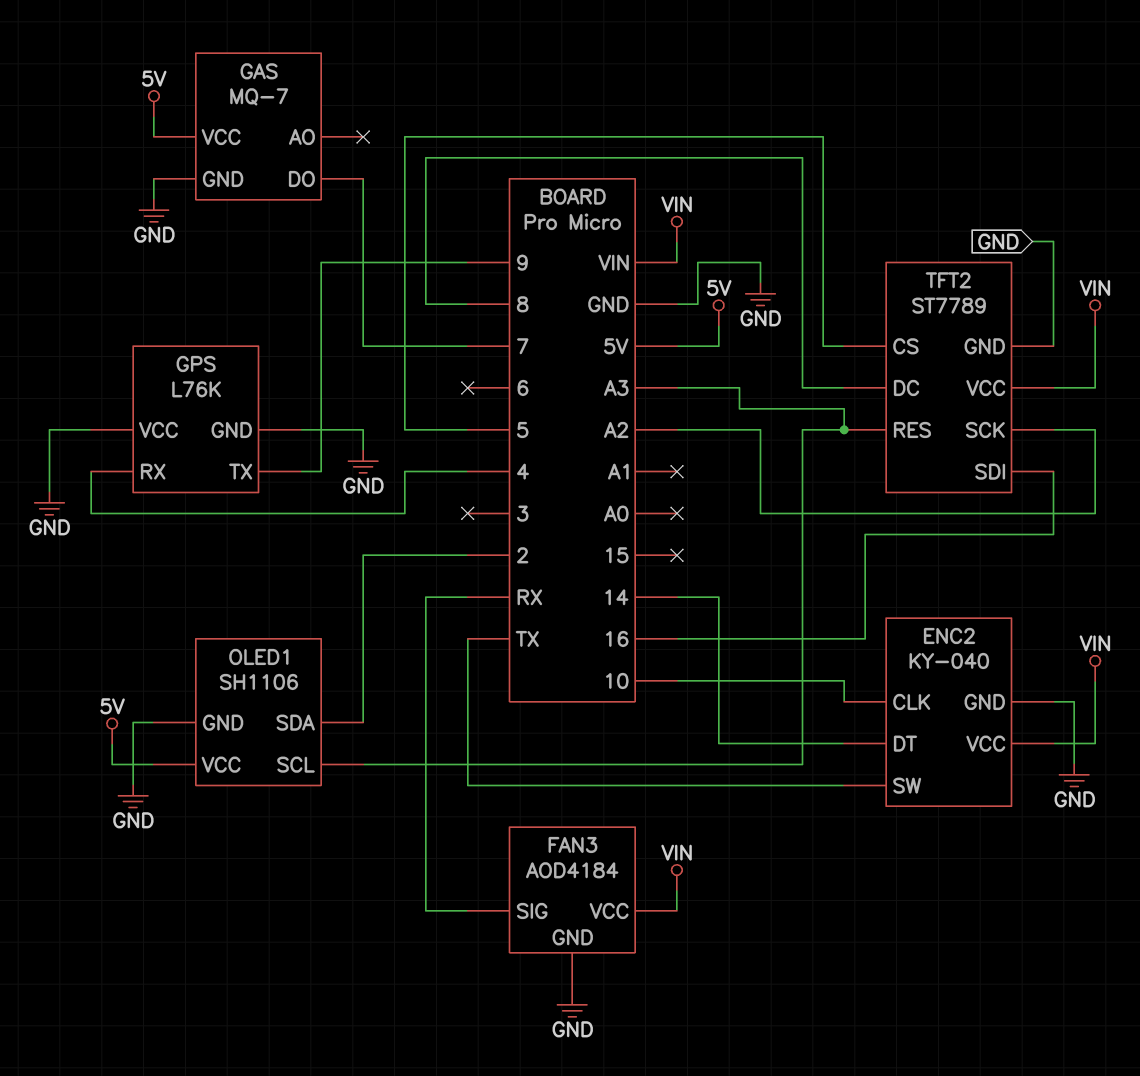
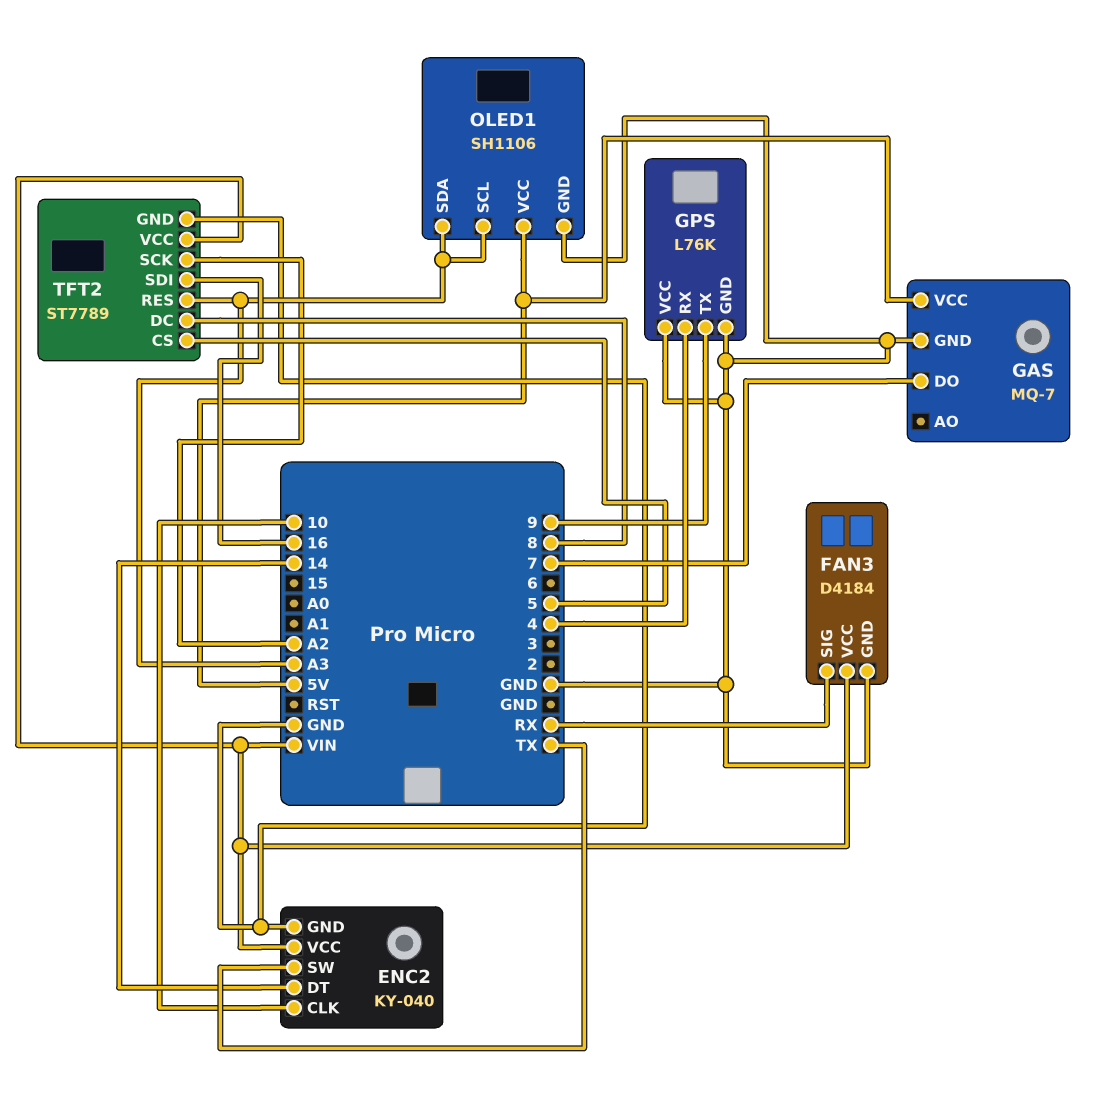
FAN3: AOD4184 -> D4184
OLED1 pin SDA: 2 -> A3

